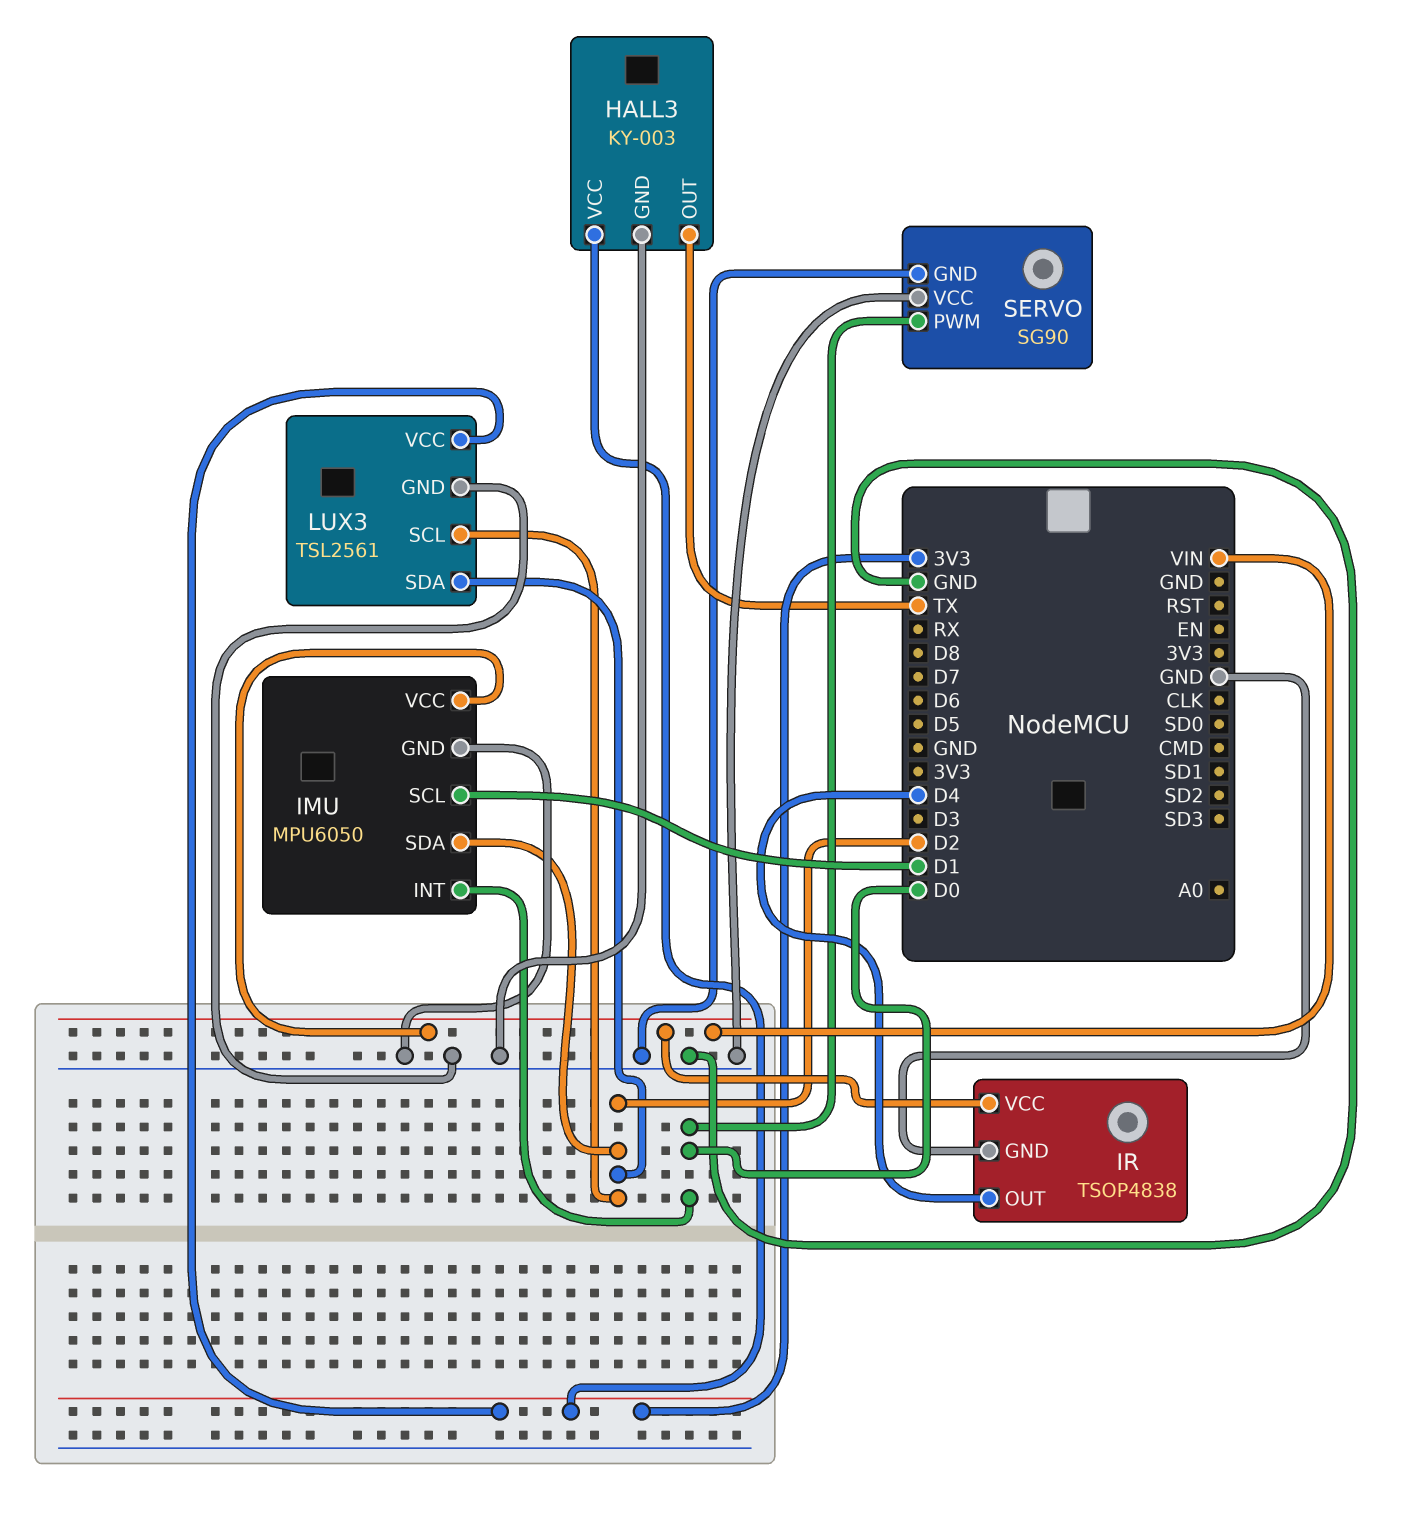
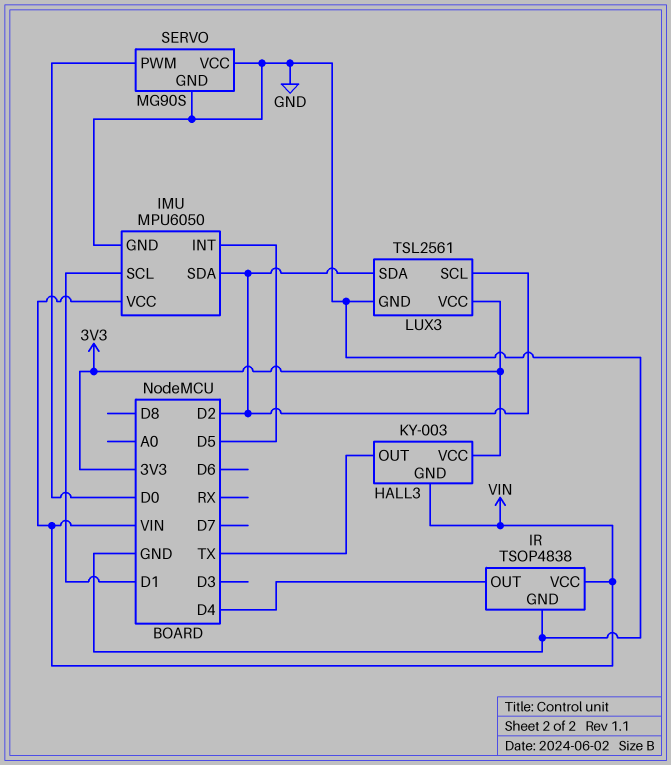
HALL3 pin GND: GND -> VIN
IMU pin INT: D0 -> D5
SERVO: SG90 -> MG90S

